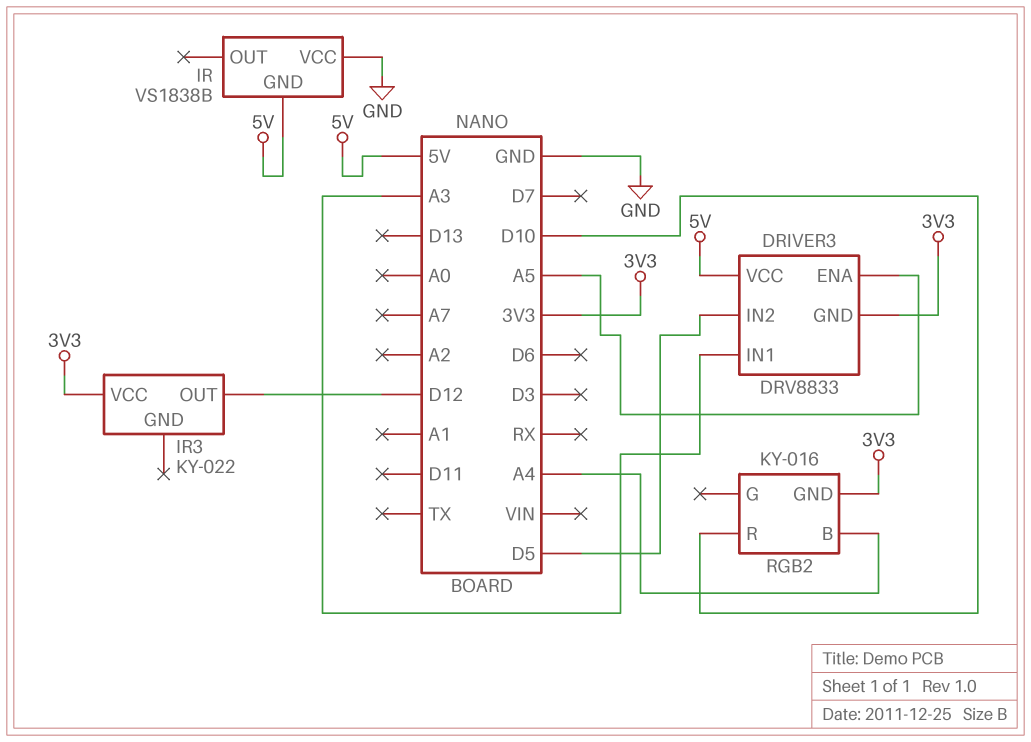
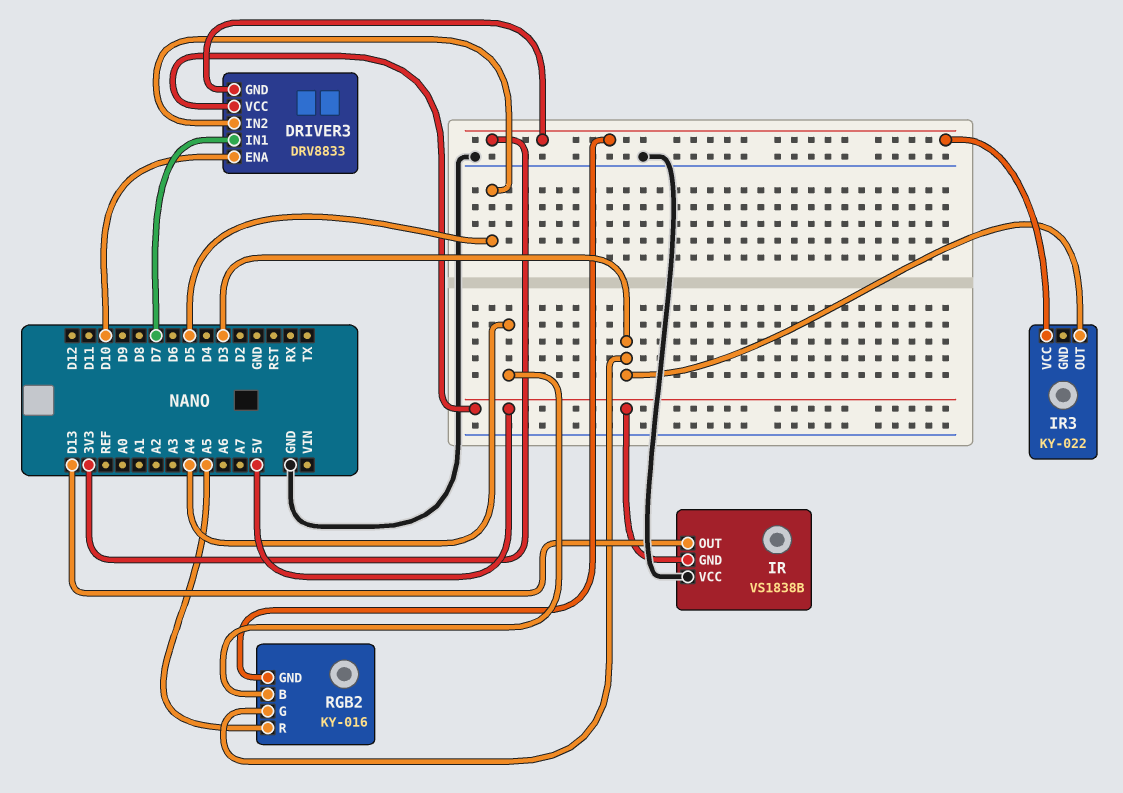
DRIVER3 pin ENA: A5 -> D10
DRIVER3 pin IN1: A3 -> D7
IR pin OUT: none -> D13
IR3 pin OUT: D12 -> D3
RGB2 pin G: none -> D3
RGB2 pin R: D10 -> A5

